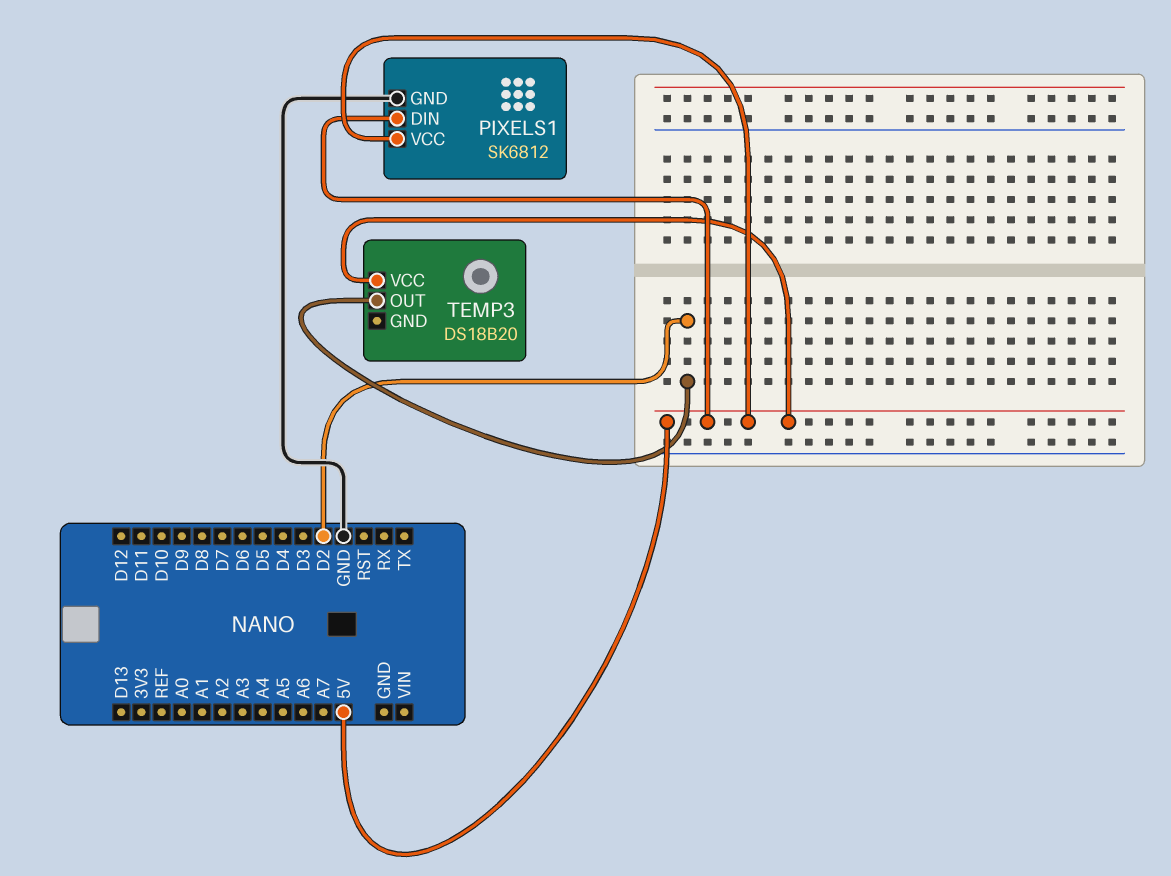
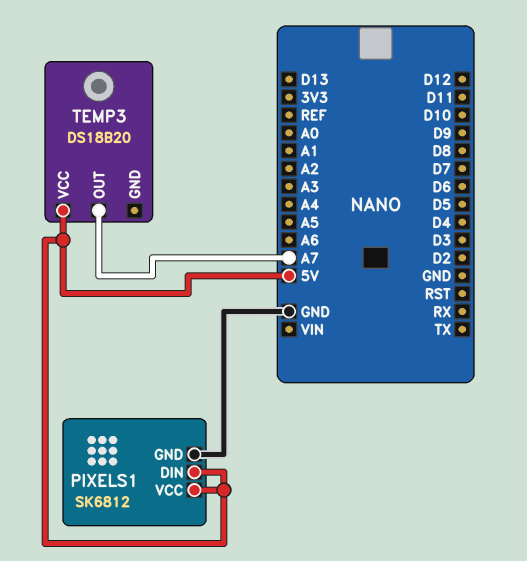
TEMP3 pin OUT: D2 -> A7

